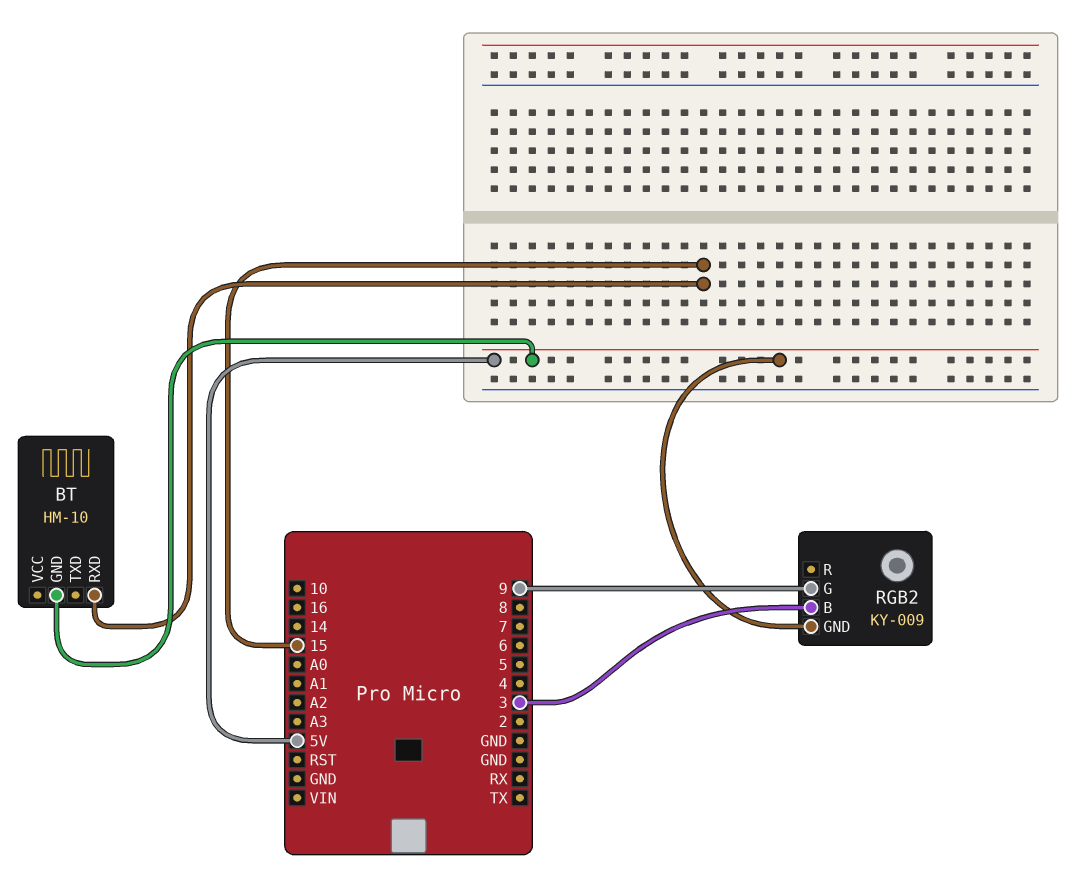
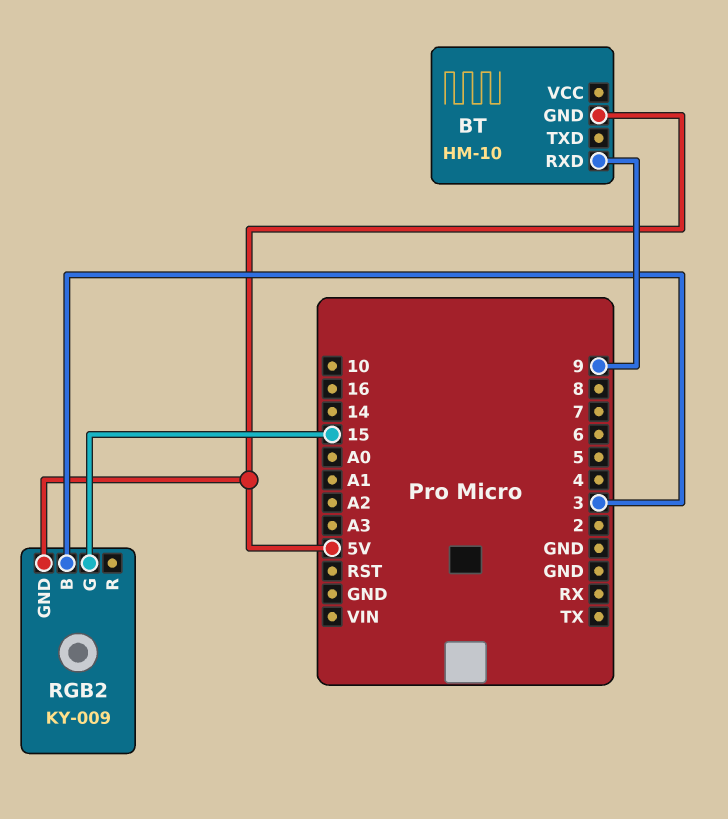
BT pin RXD: 15 -> 9
RGB2 pin G: 9 -> 15

